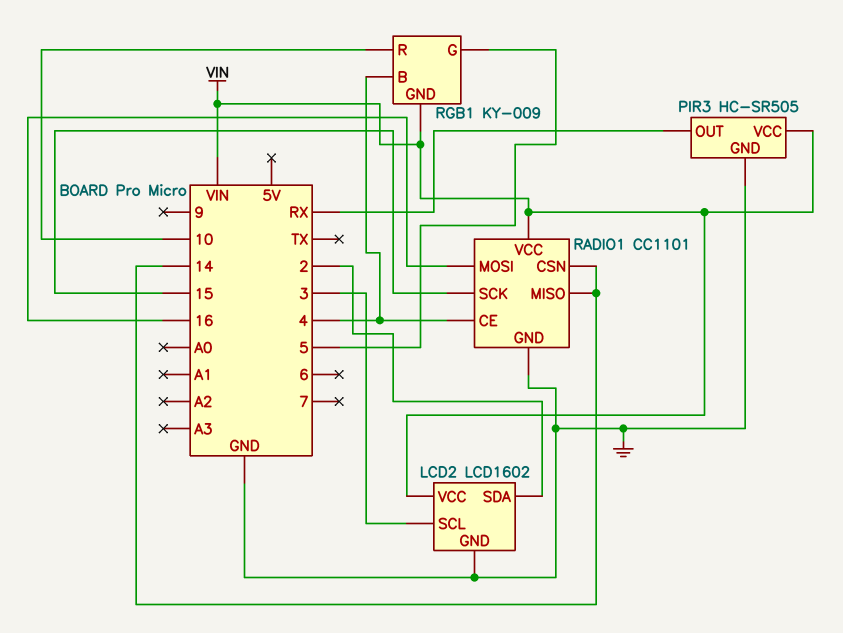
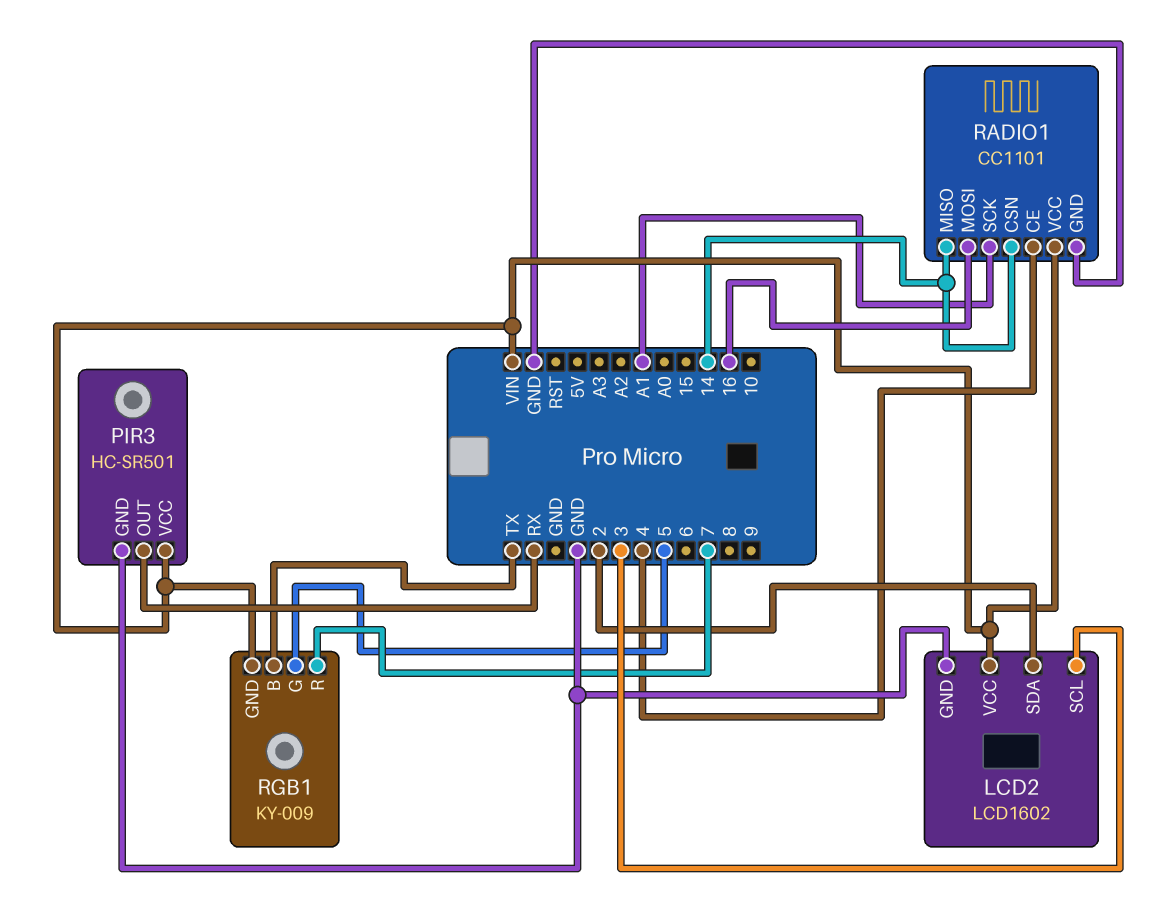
PIR3: HC-SR505 -> HC-SR501
RADIO1 pin SCK: 15 -> A1
RGB1 pin B: 4 -> TX
RGB1 pin R: 10 -> 7

